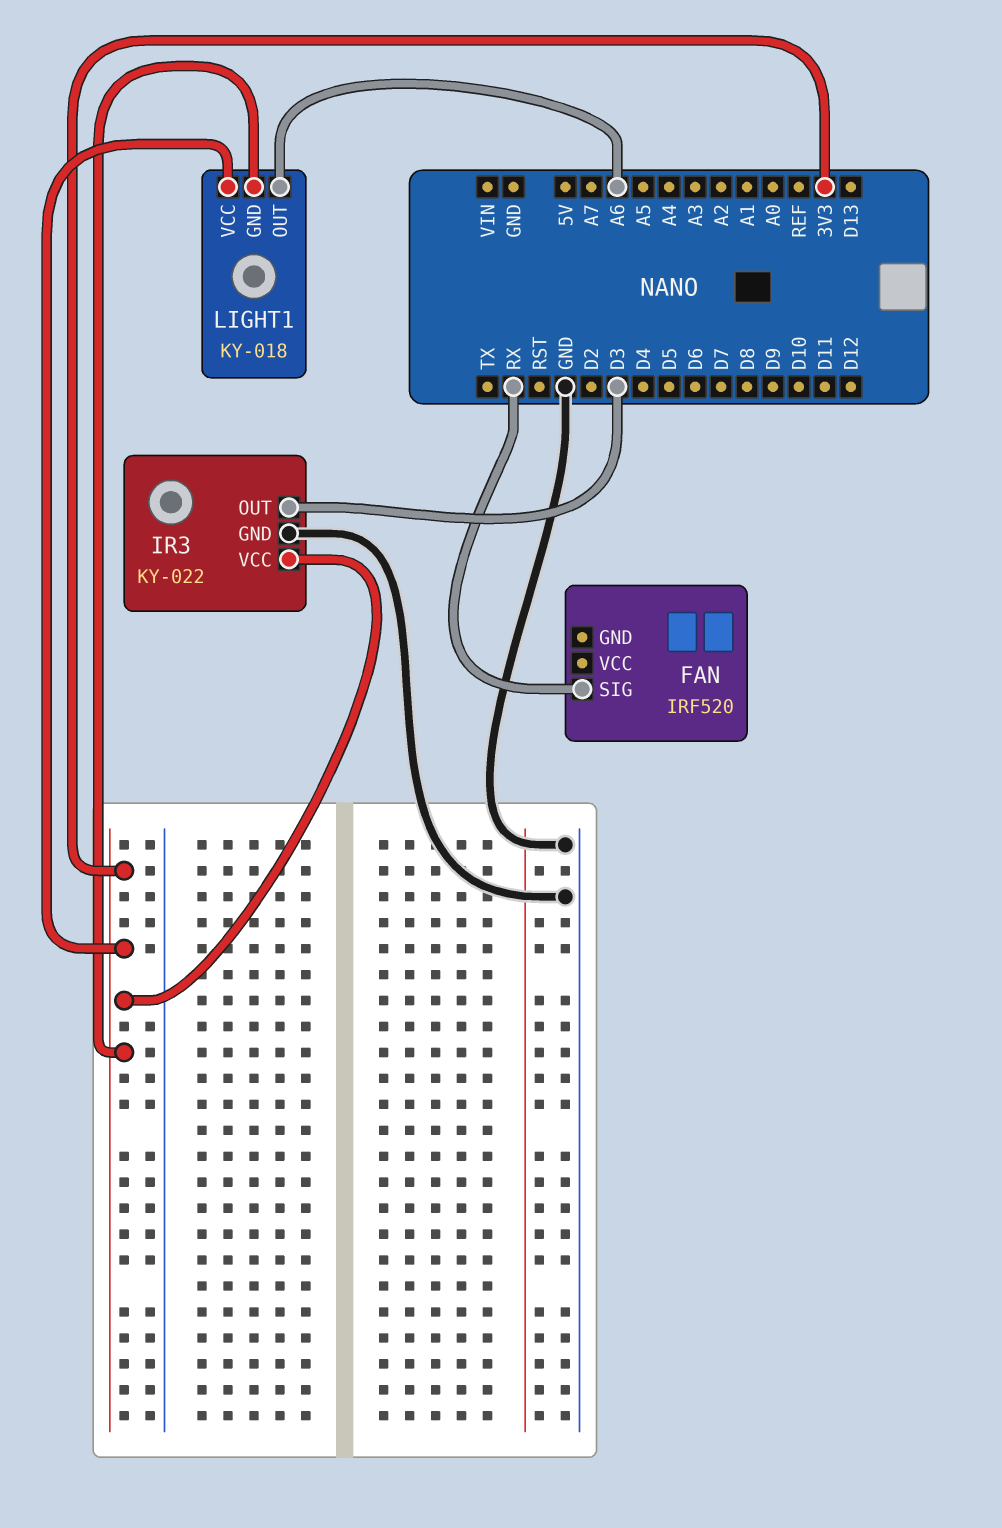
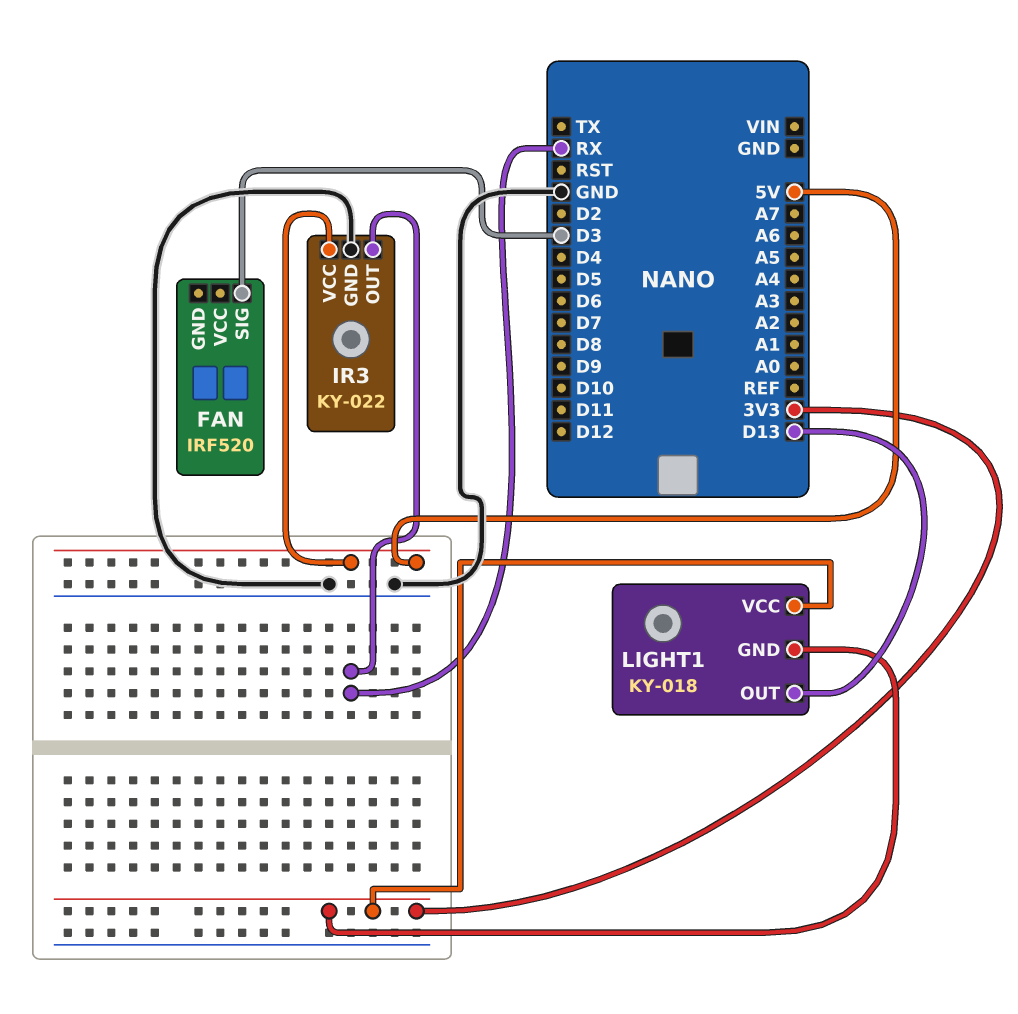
FAN pin SIG: RX -> D3
IR3 pin OUT: D3 -> RX
IR3 pin VCC: 3V3 -> 5V
LIGHT1 pin OUT: A6 -> D13

